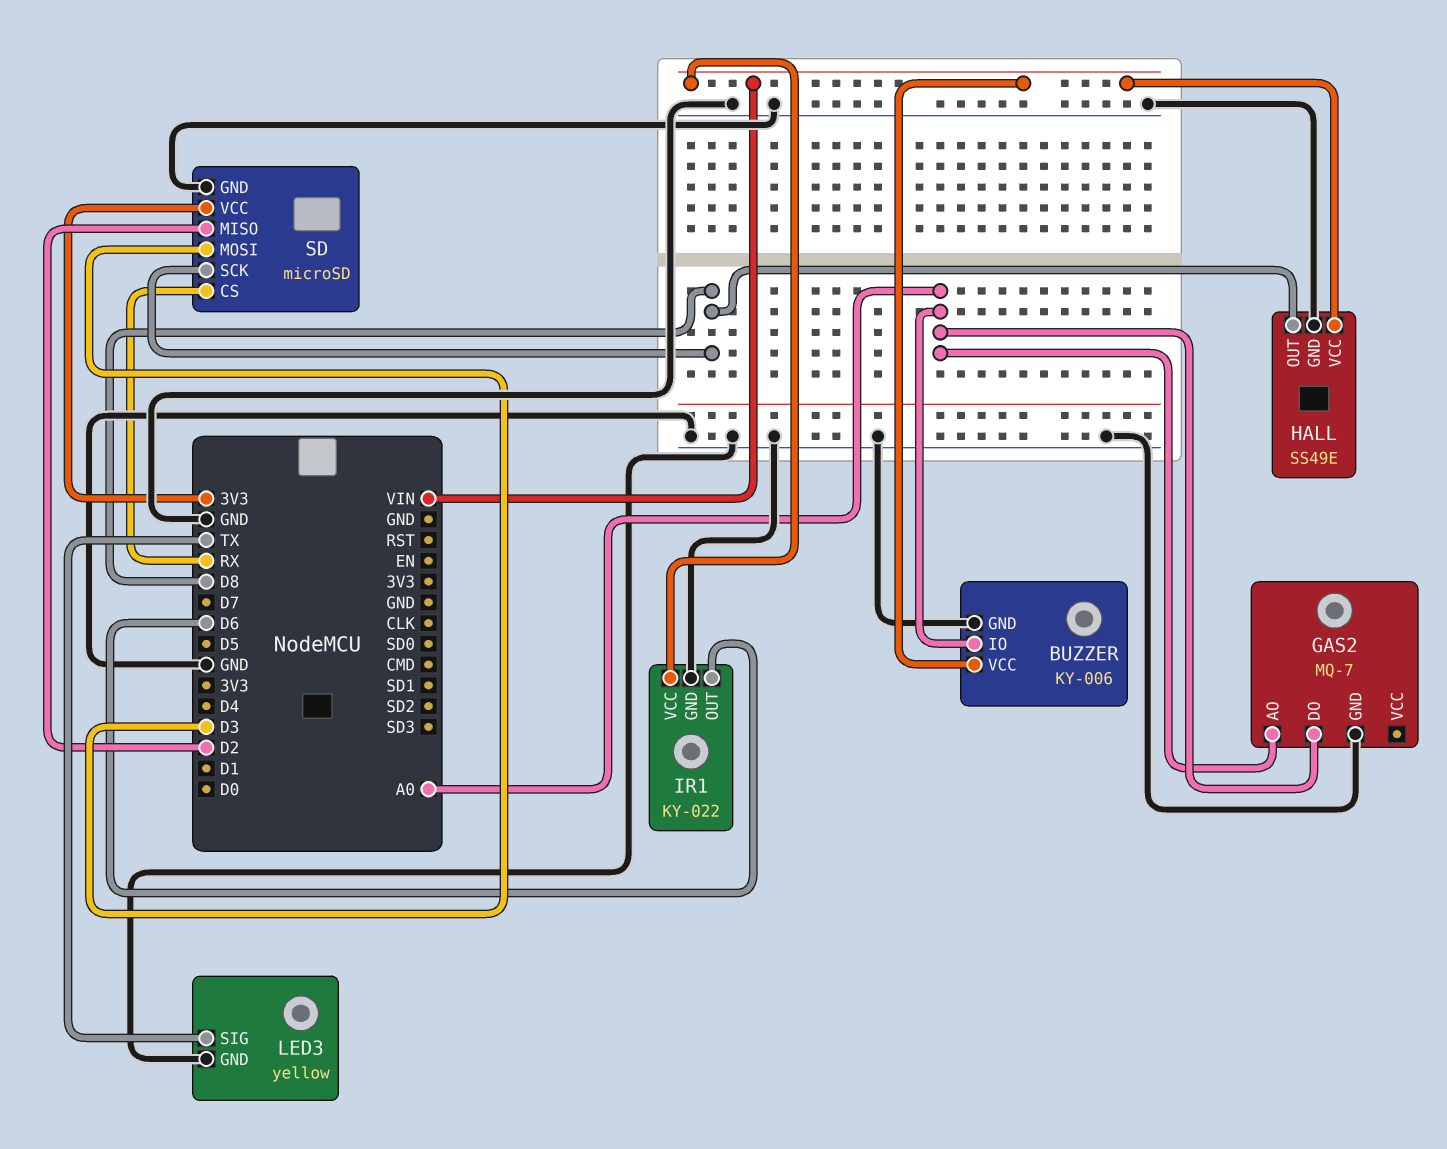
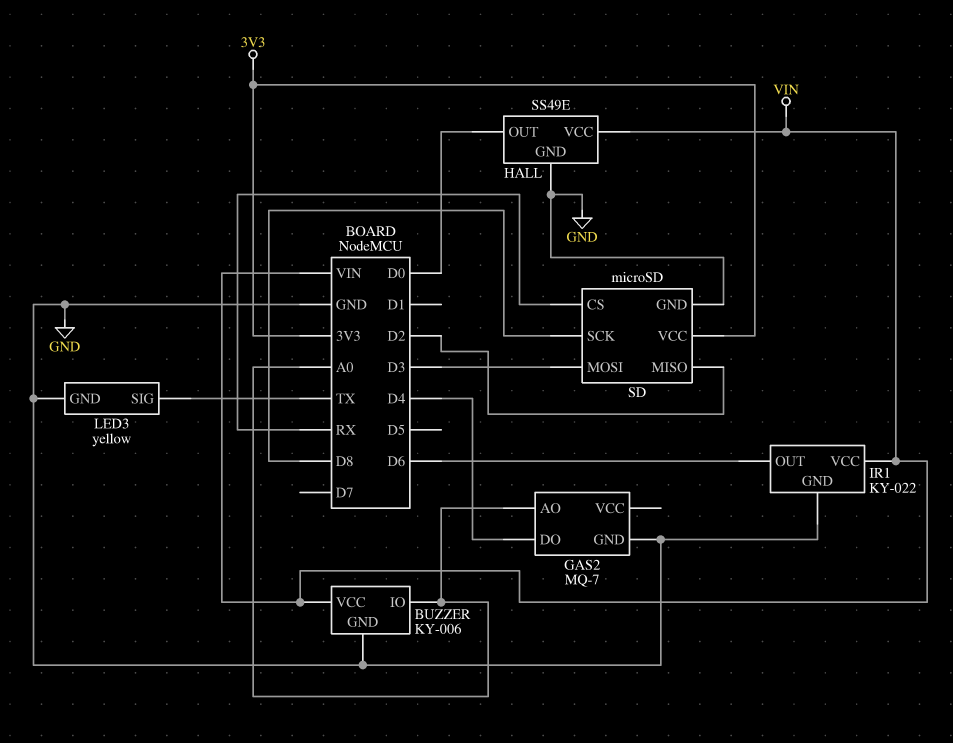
GAS2 pin DO: A0 -> D4
HALL pin OUT: D8 -> D0

